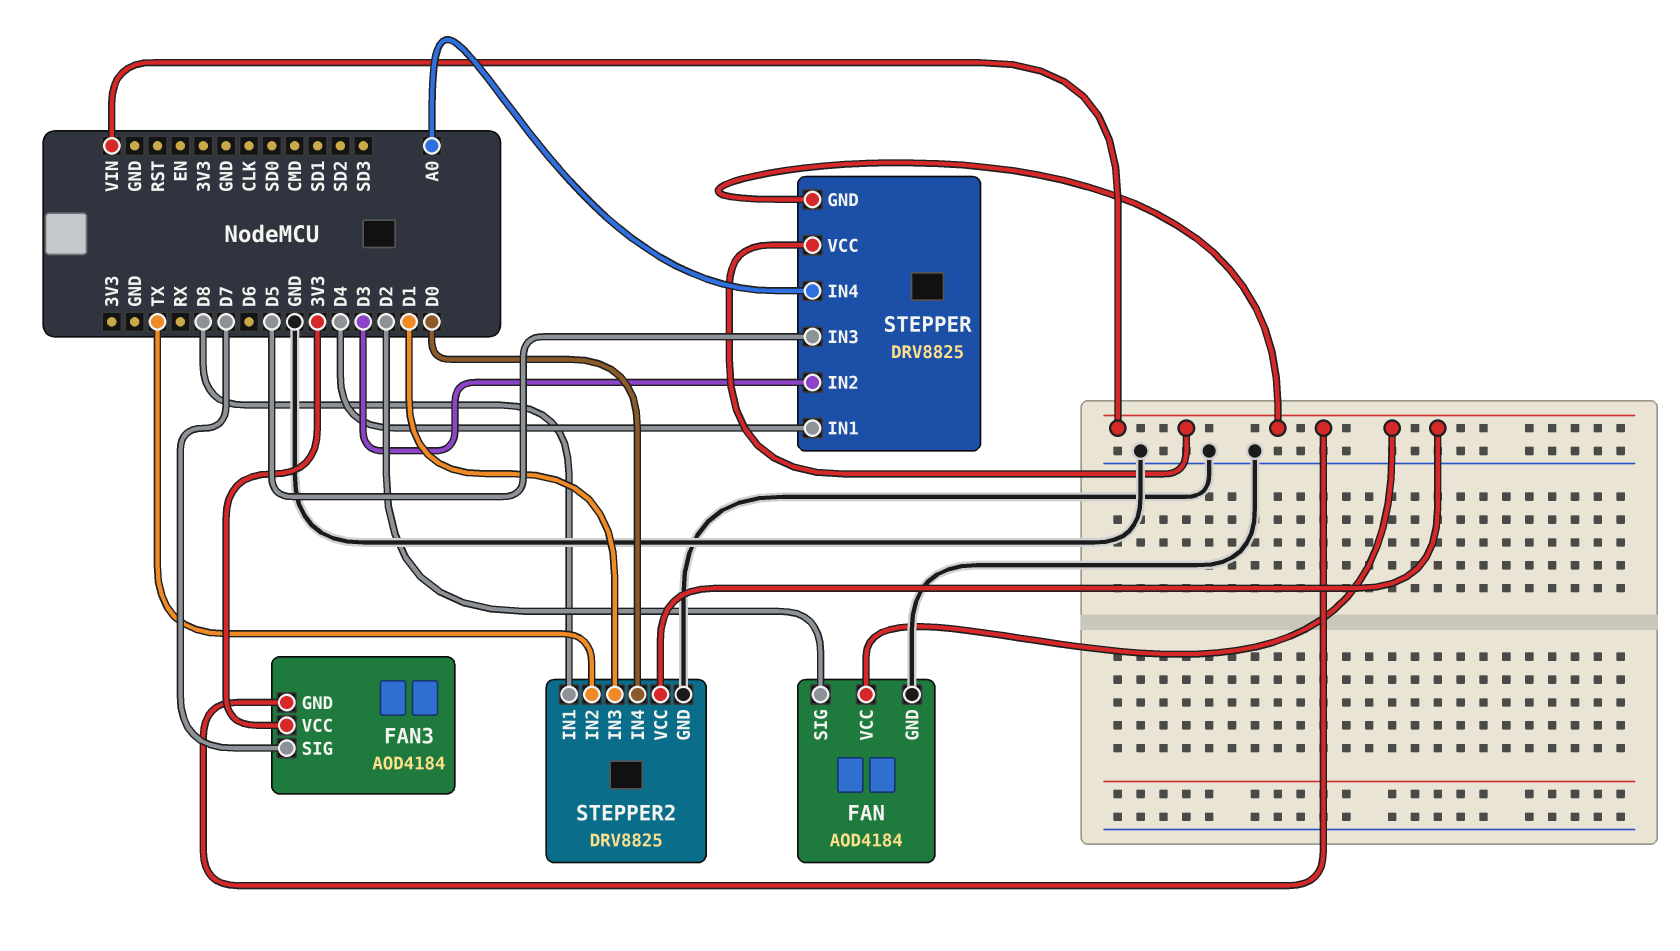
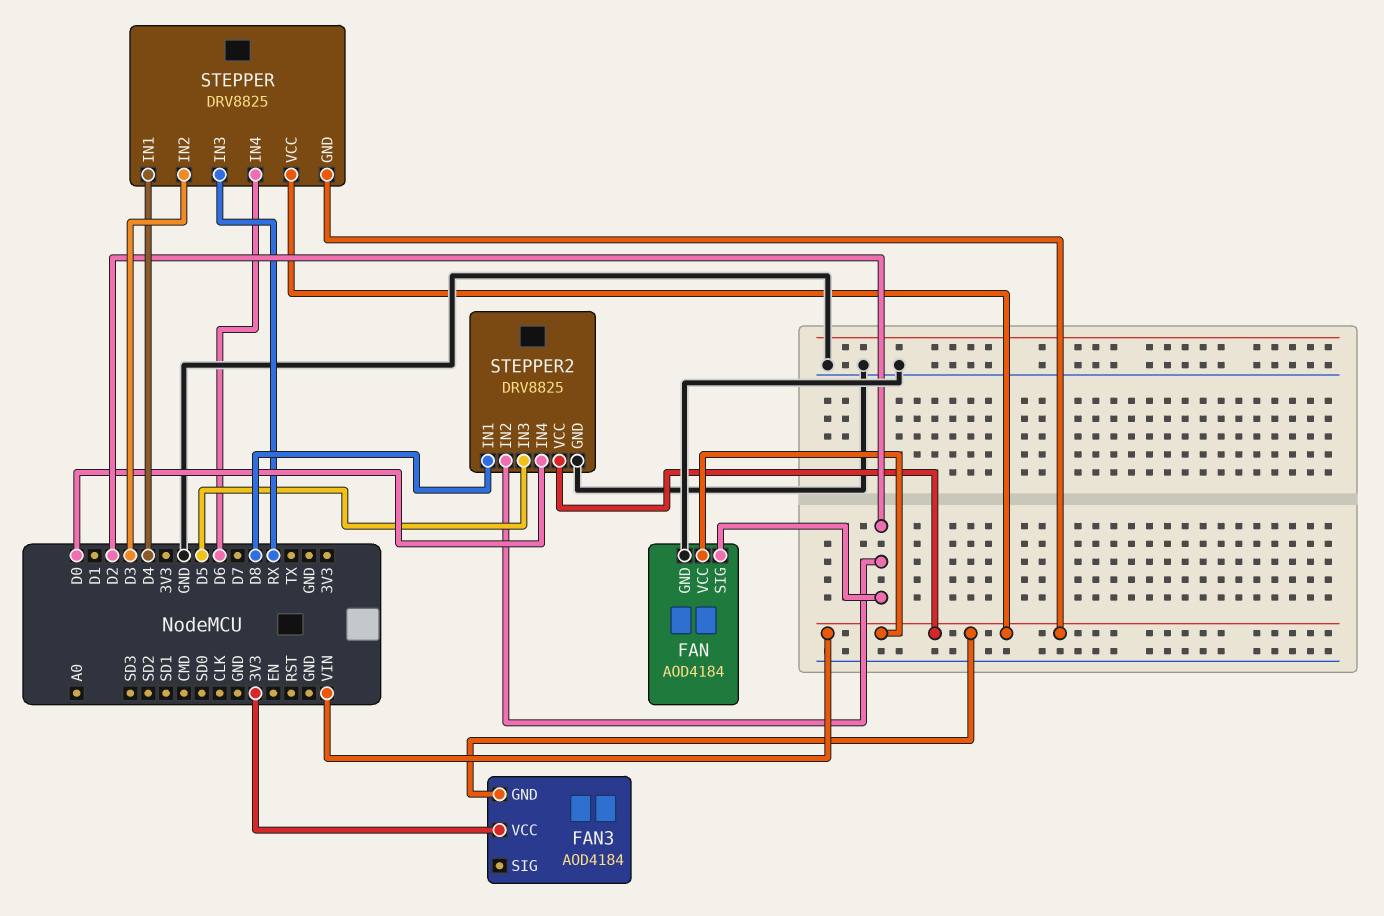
FAN3 pin SIG: D7 -> none
STEPPER pin IN3: D5 -> RX
STEPPER pin IN4: A0 -> D6
STEPPER2 pin IN2: TX -> D2
STEPPER2 pin IN3: D1 -> D5

